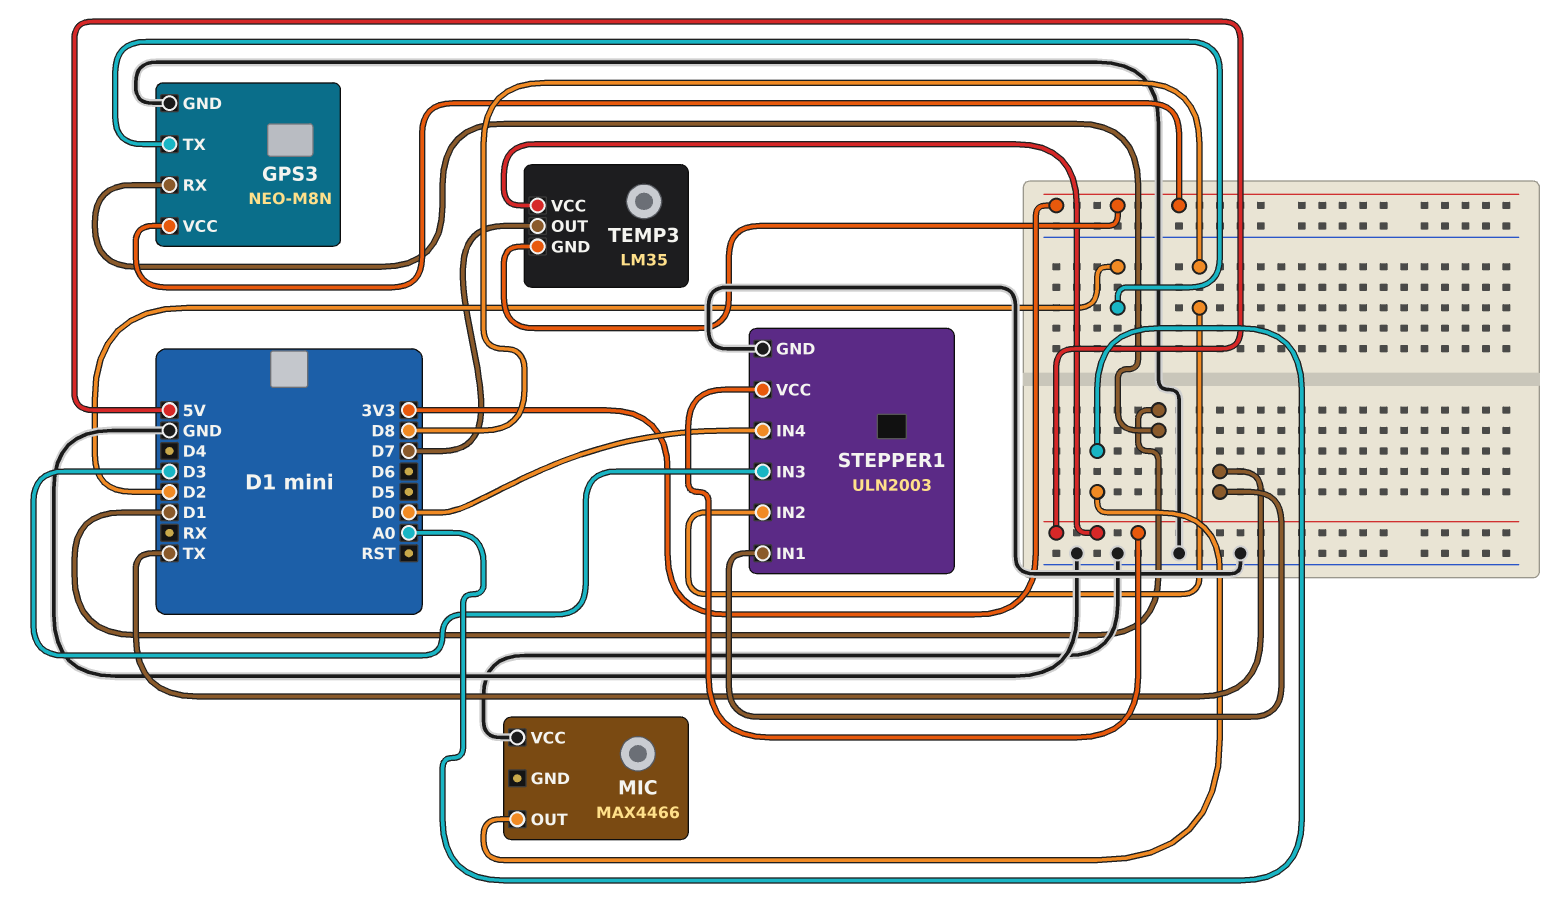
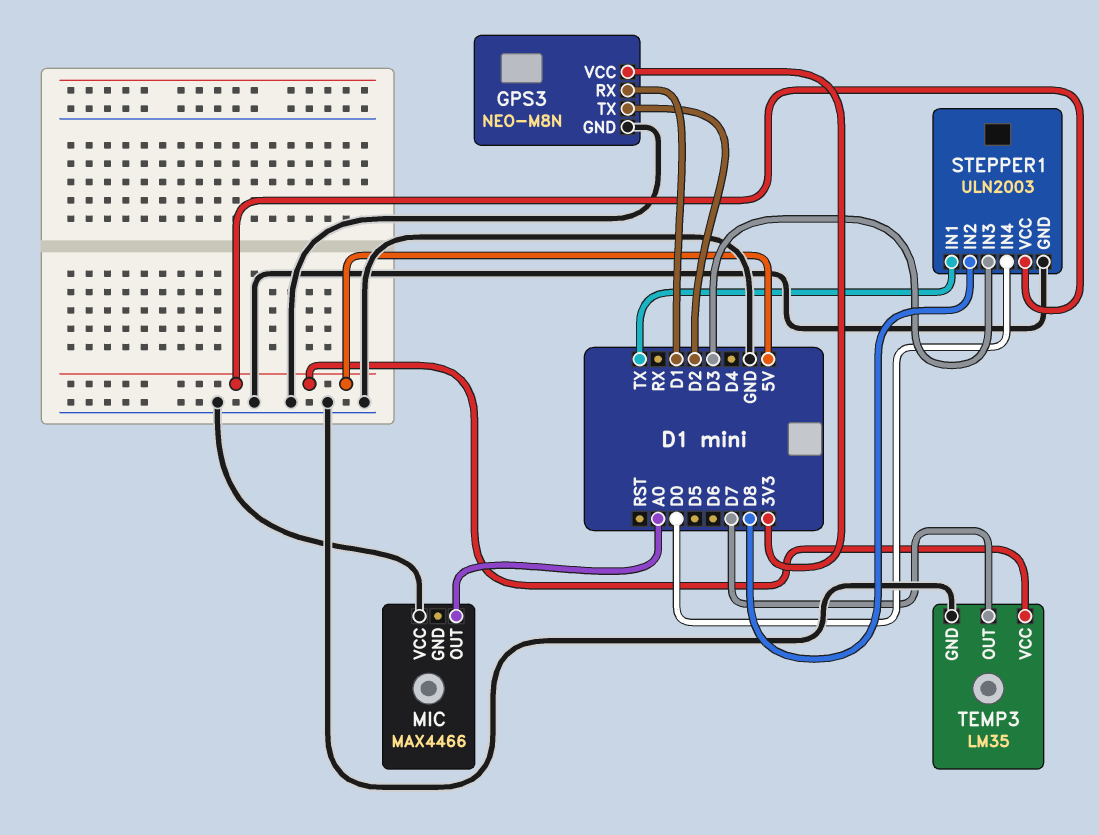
TEMP3 pin GND: 3V3 -> GND

